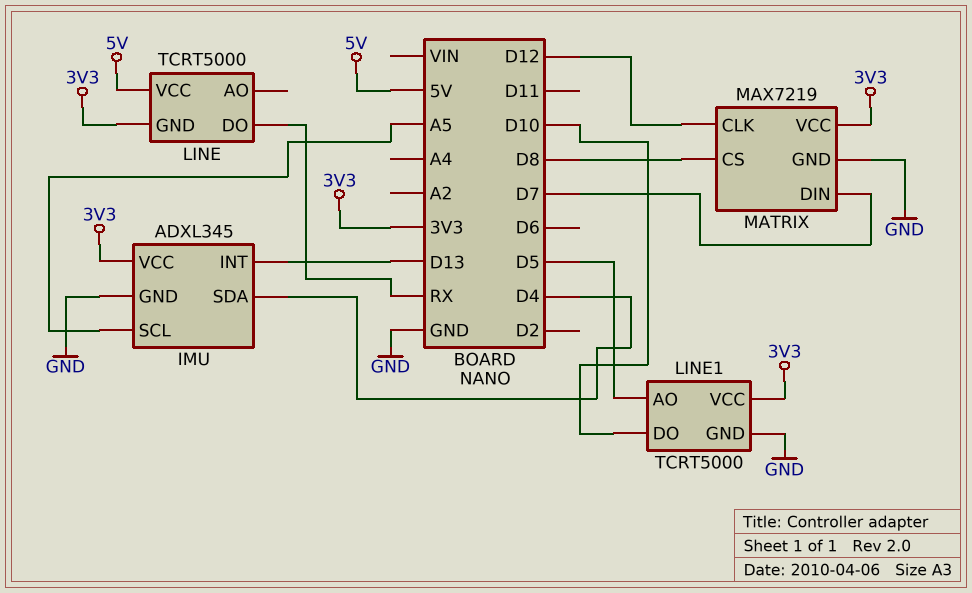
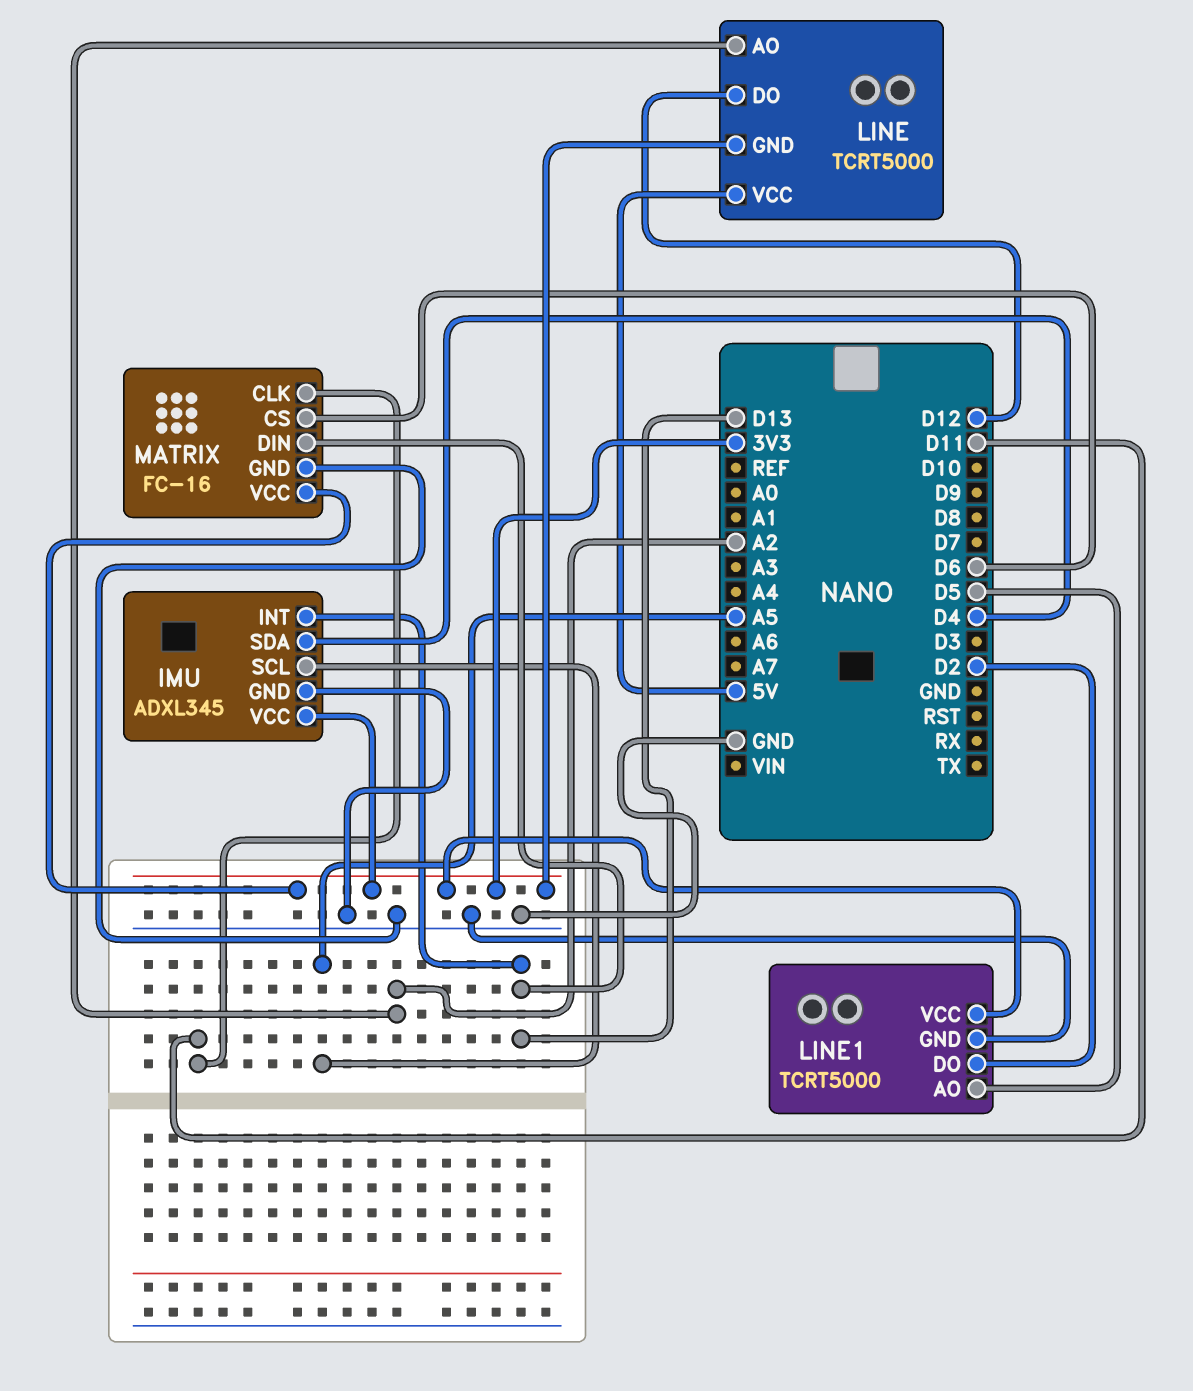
LINE pin AO: none -> A2
LINE pin DO: RX -> D12
LINE1 pin DO: D10 -> D2
MATRIX: MAX7219 -> FC-16
MATRIX pin CLK: D12 -> D11
MATRIX pin CS: D8 -> D6
MATRIX pin DIN: D7 -> D13

